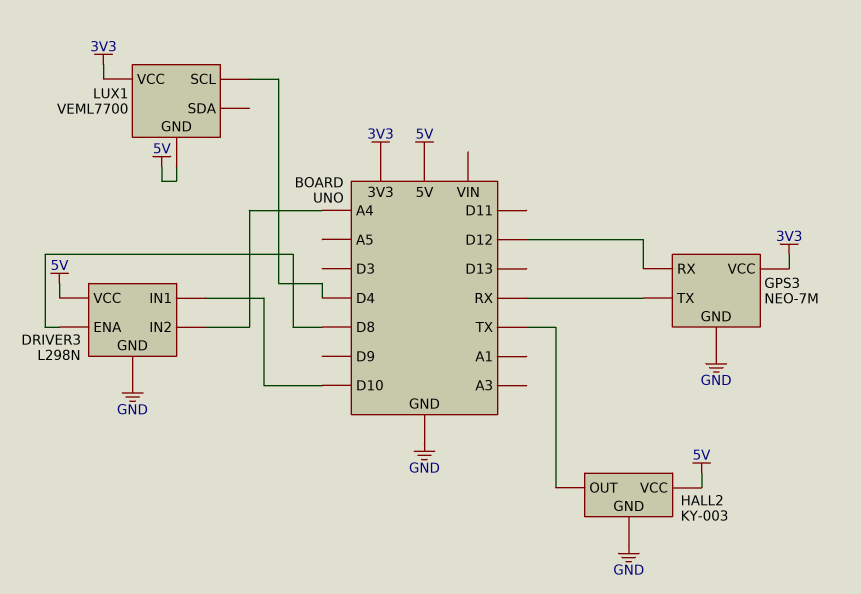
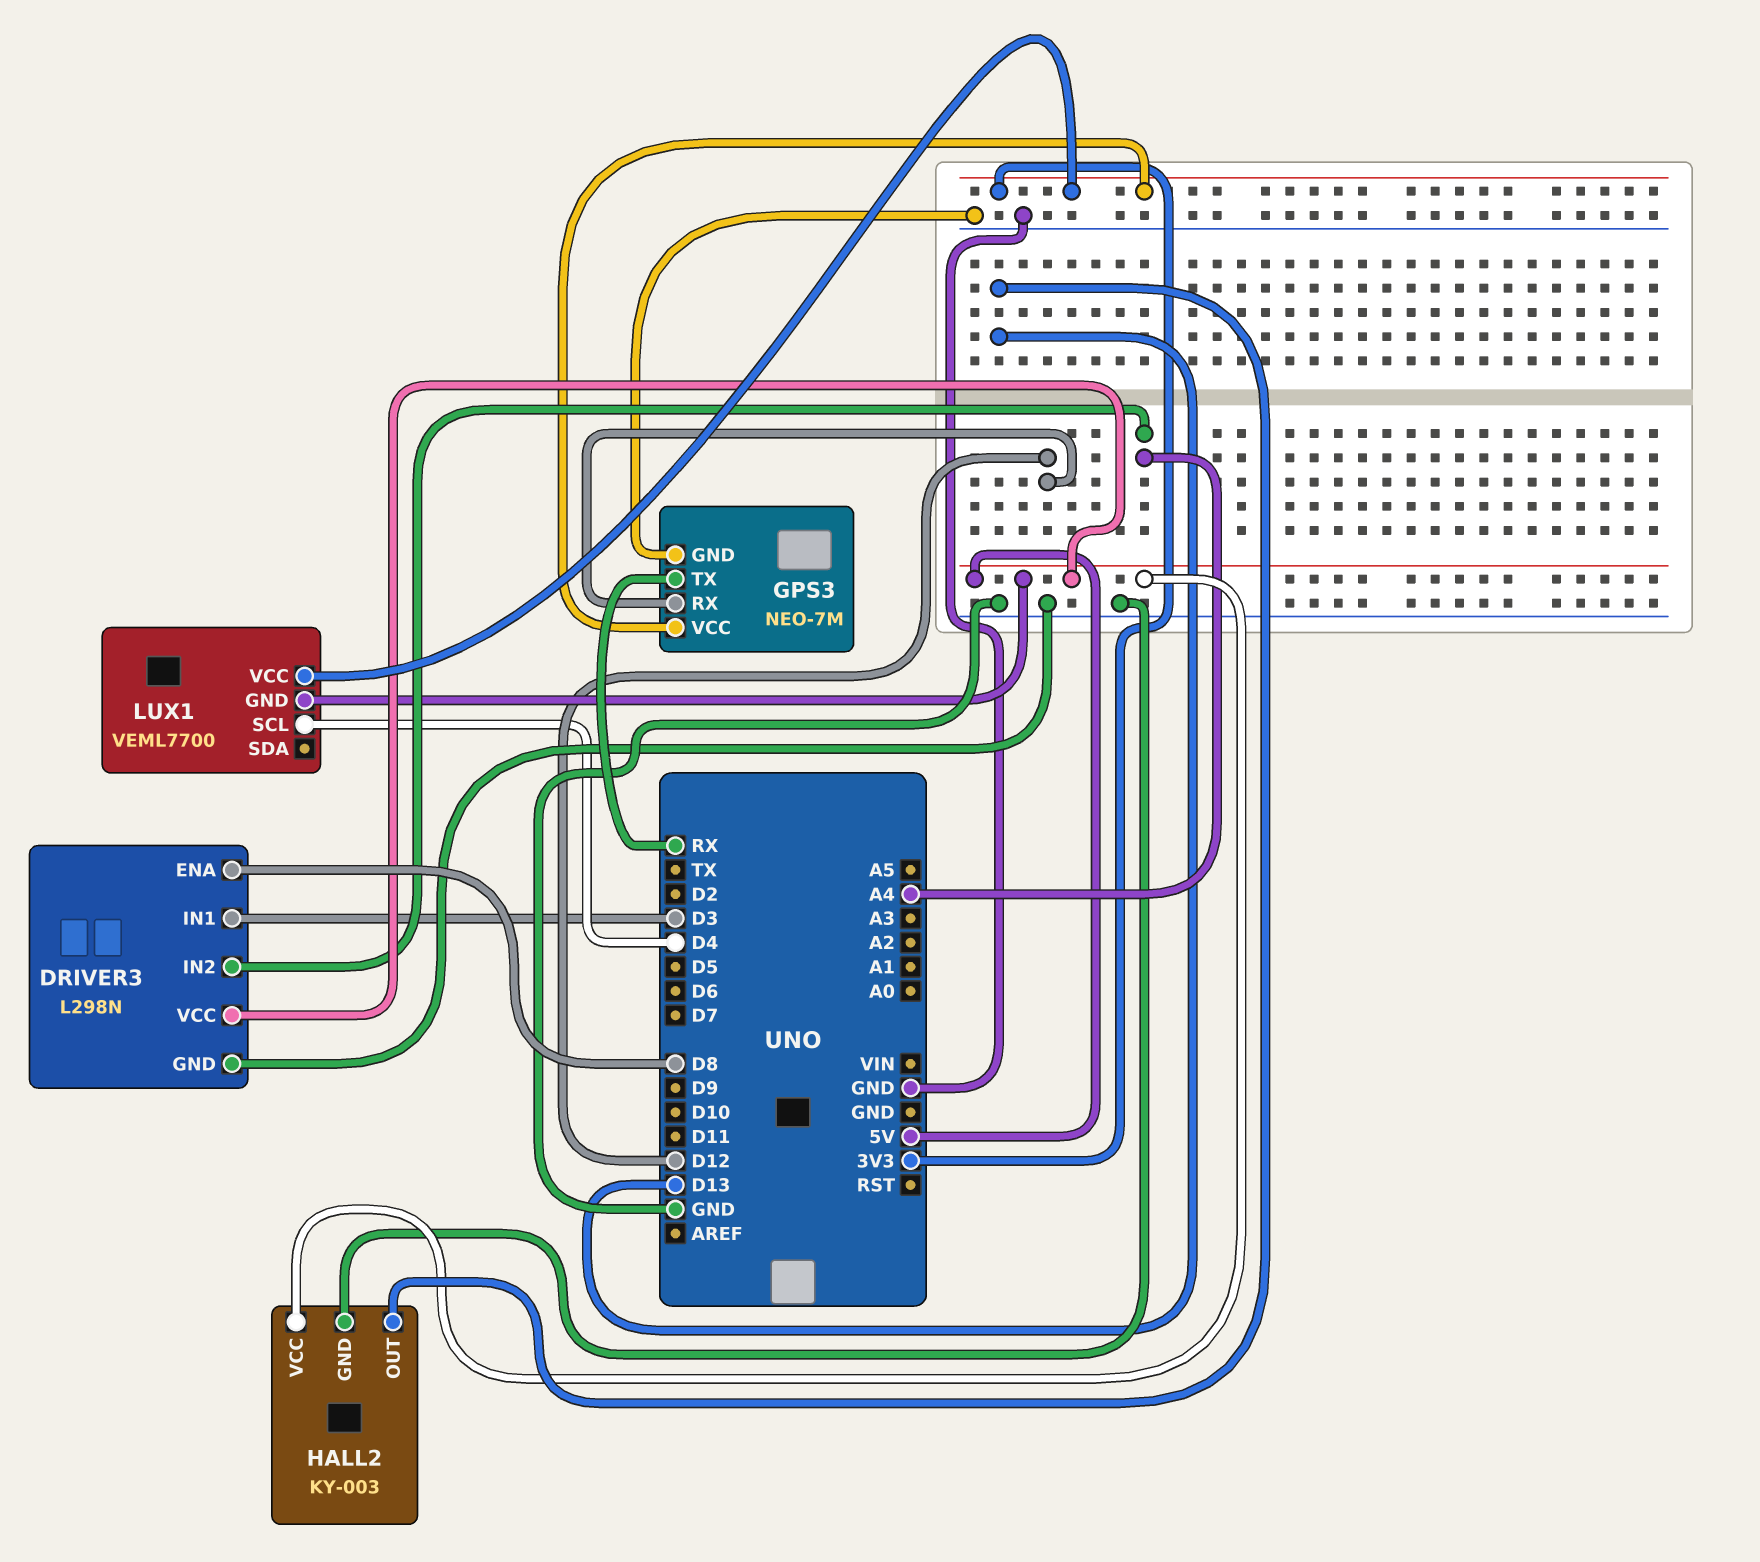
DRIVER3 pin IN1: D10 -> D3
HALL2 pin OUT: TX -> D13

